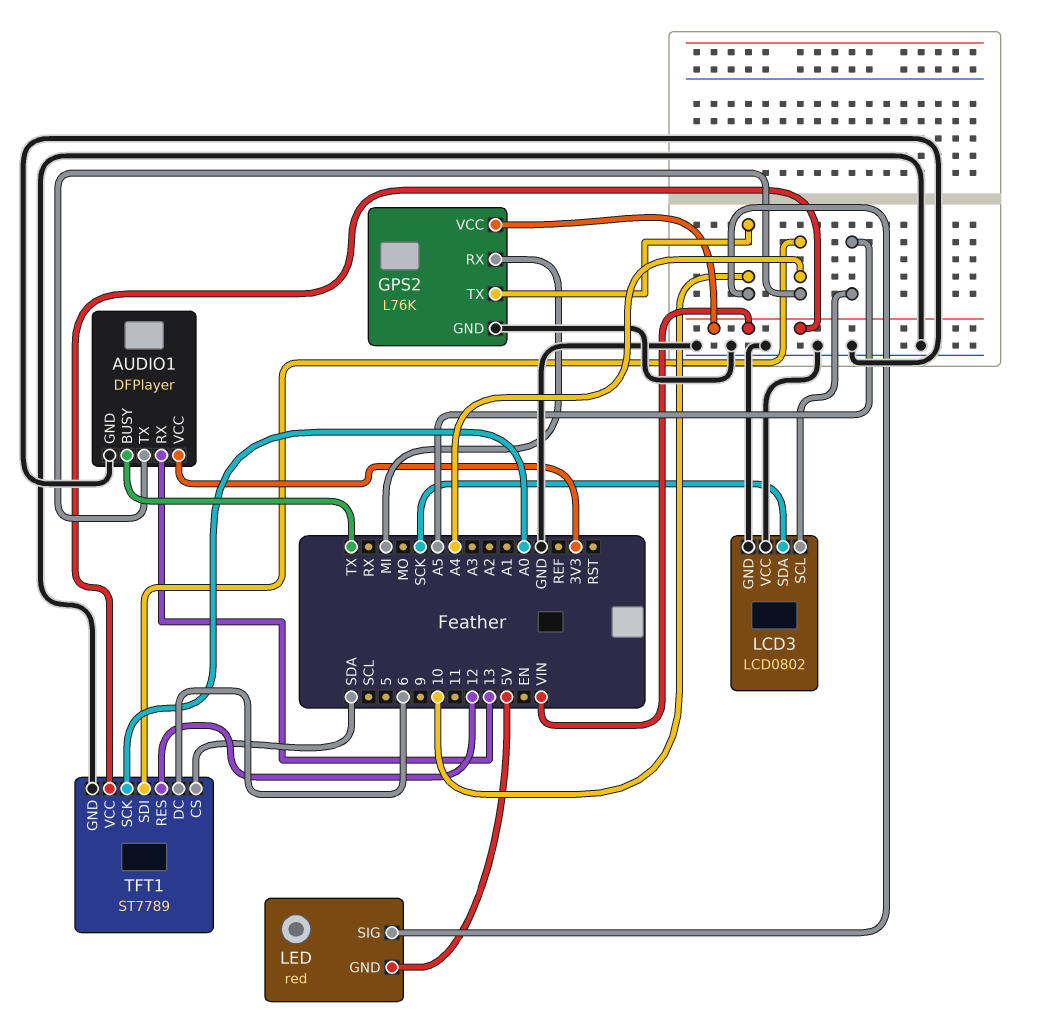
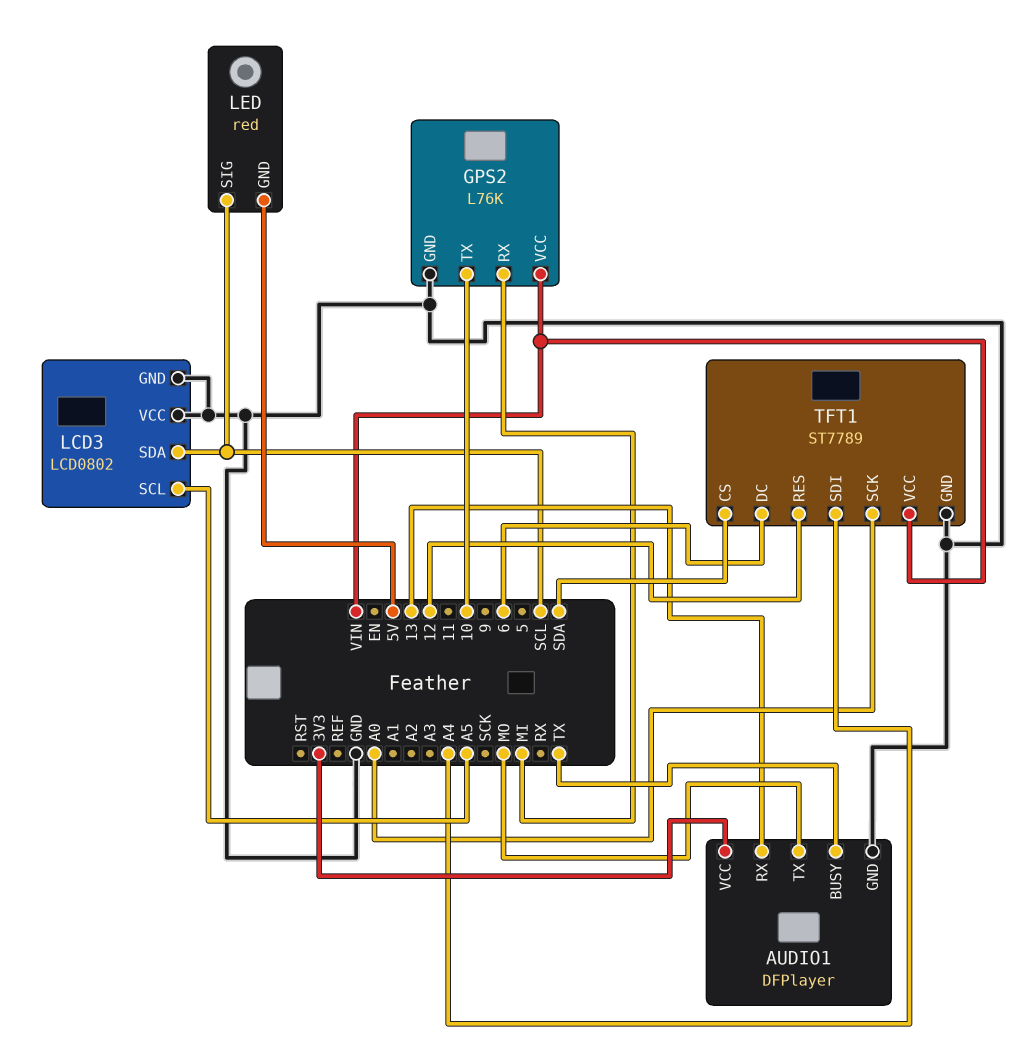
AUDIO1 pin TX: A4 -> MO
LCD3 pin SDA: SCK -> SCL
LED pin SIG: 10 -> SCL

